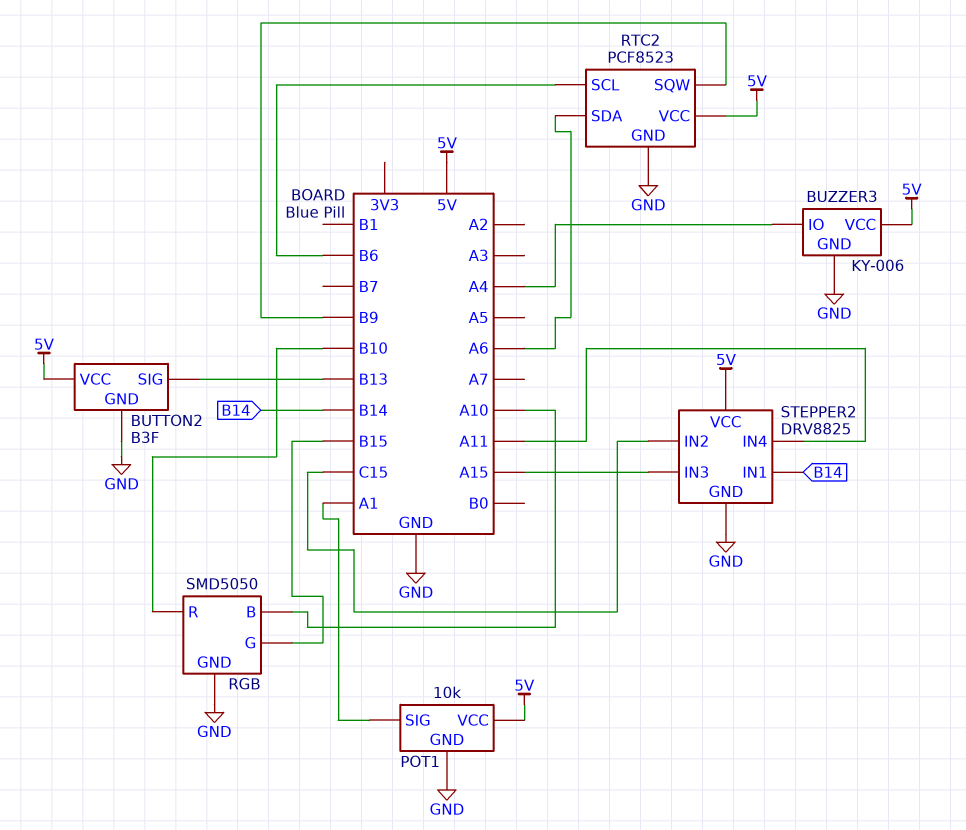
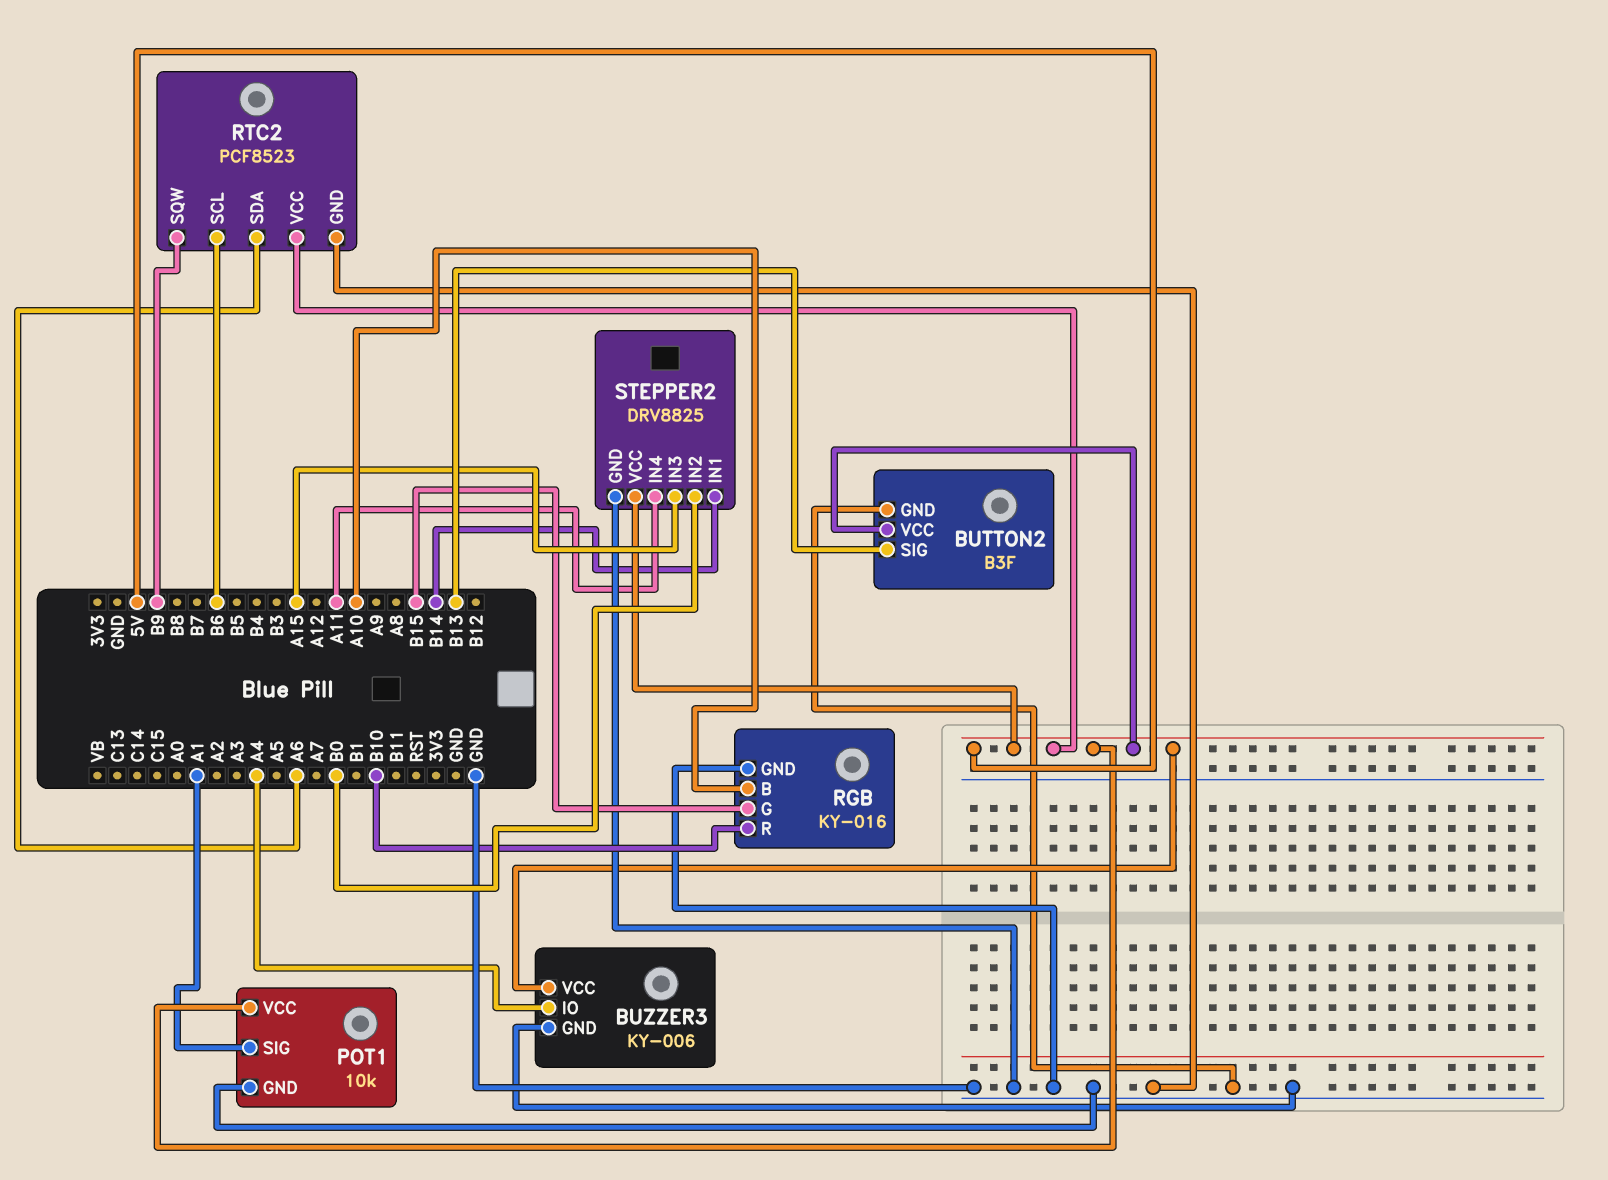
RGB: SMD5050 -> KY-016
STEPPER2 pin IN2: C15 -> B0

